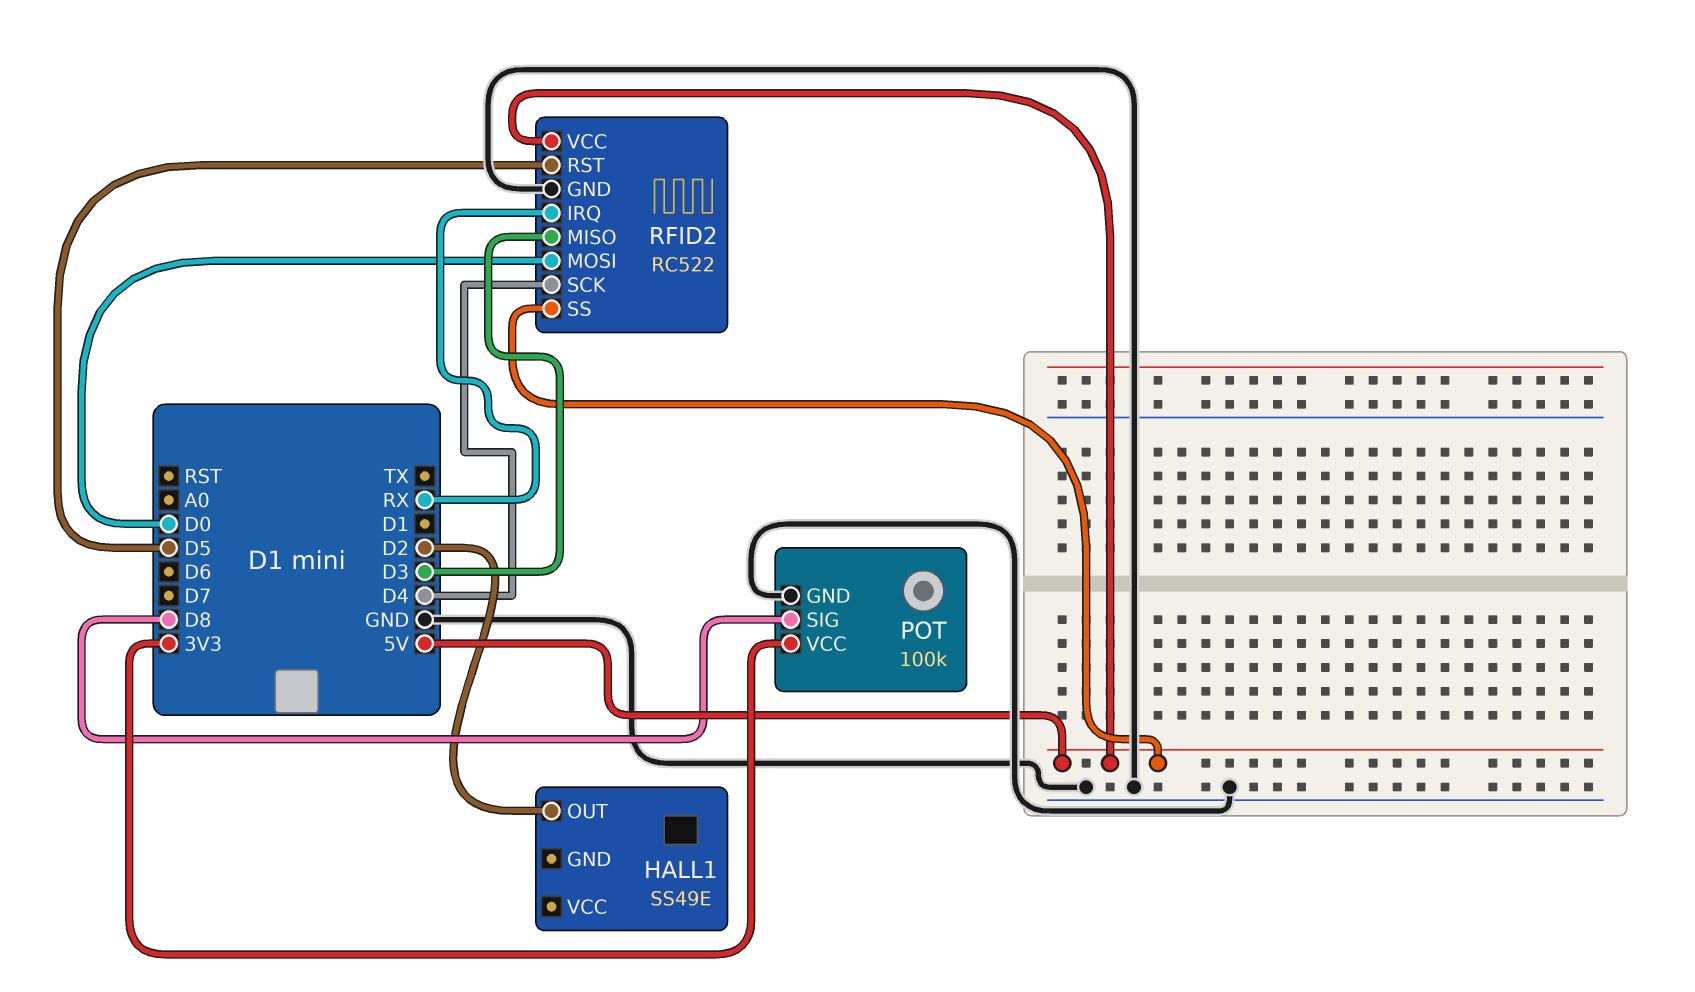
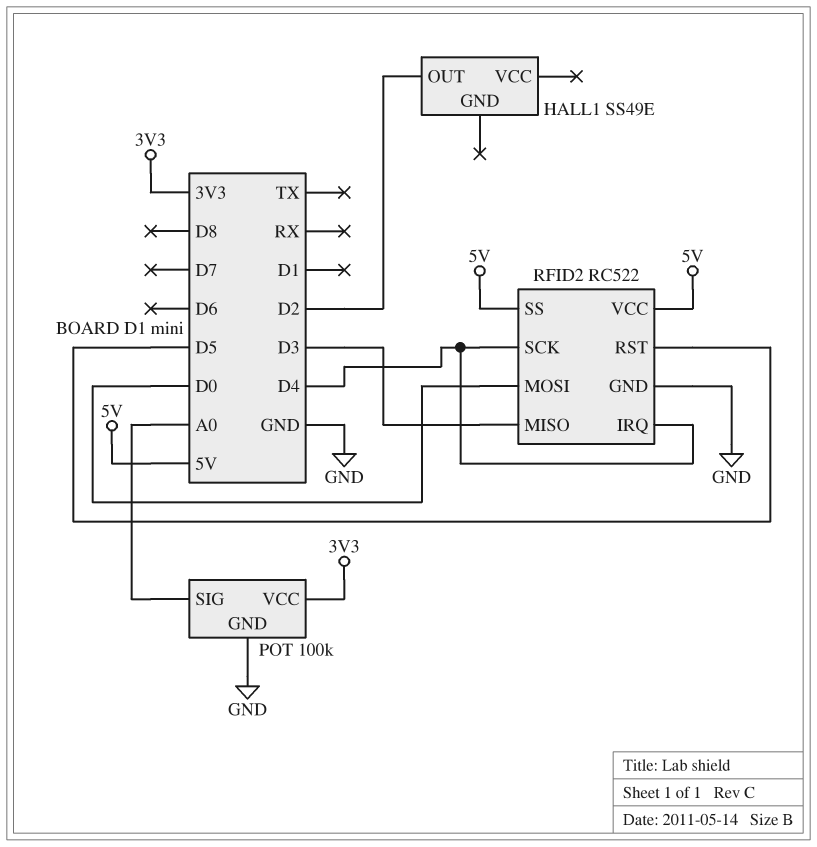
POT pin SIG: D8 -> A0
RFID2 pin IRQ: RX -> D4

